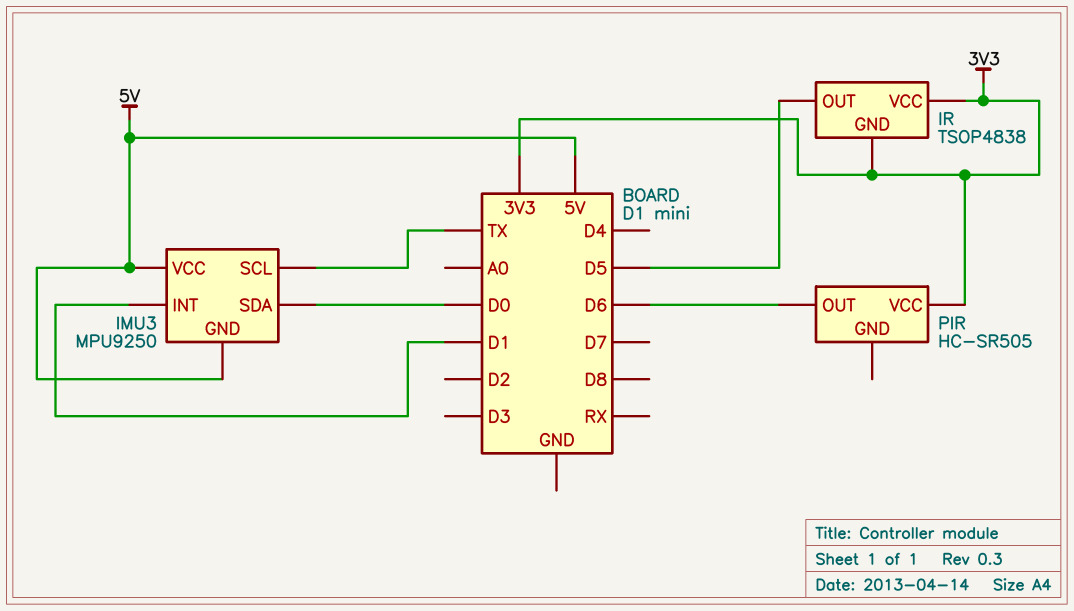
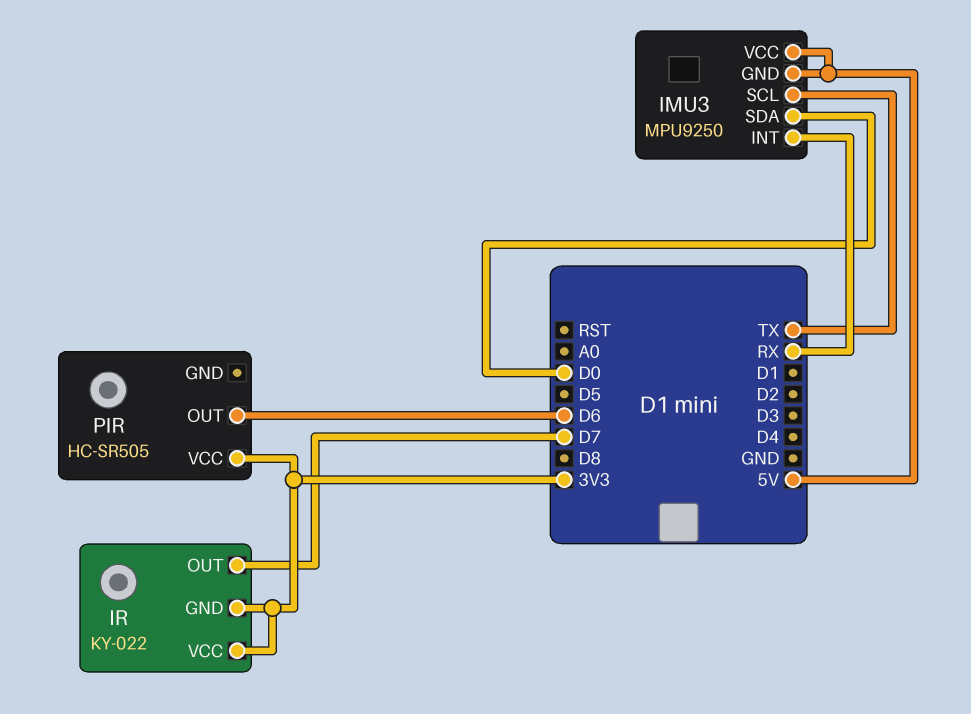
IMU3 pin INT: D1 -> RX
IR: TSOP4838 -> KY-022
IR pin OUT: D5 -> D7

